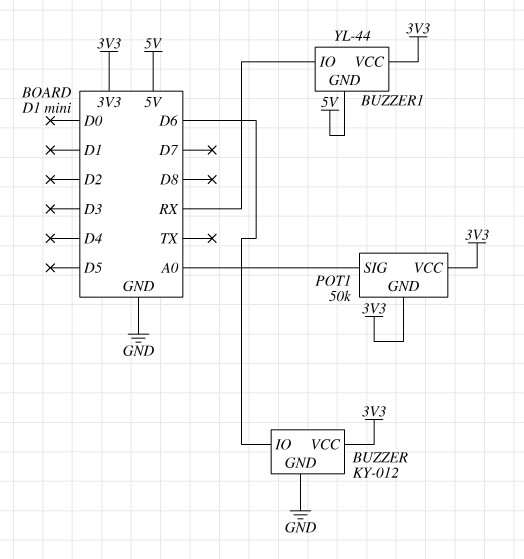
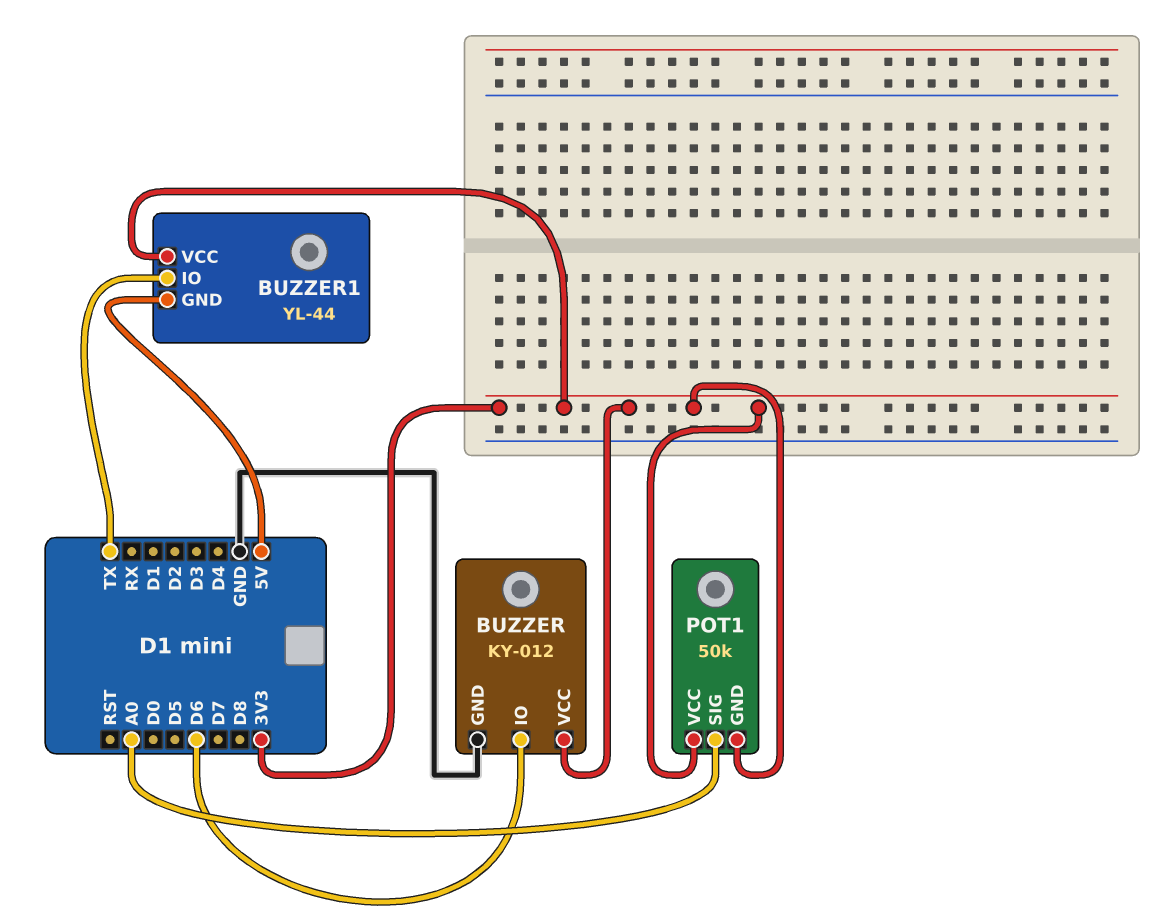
BUZZER1 pin IO: RX -> TX

